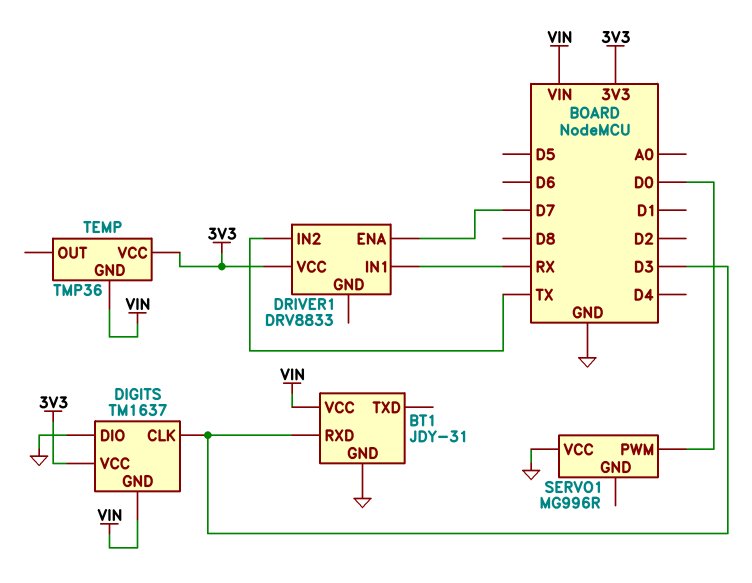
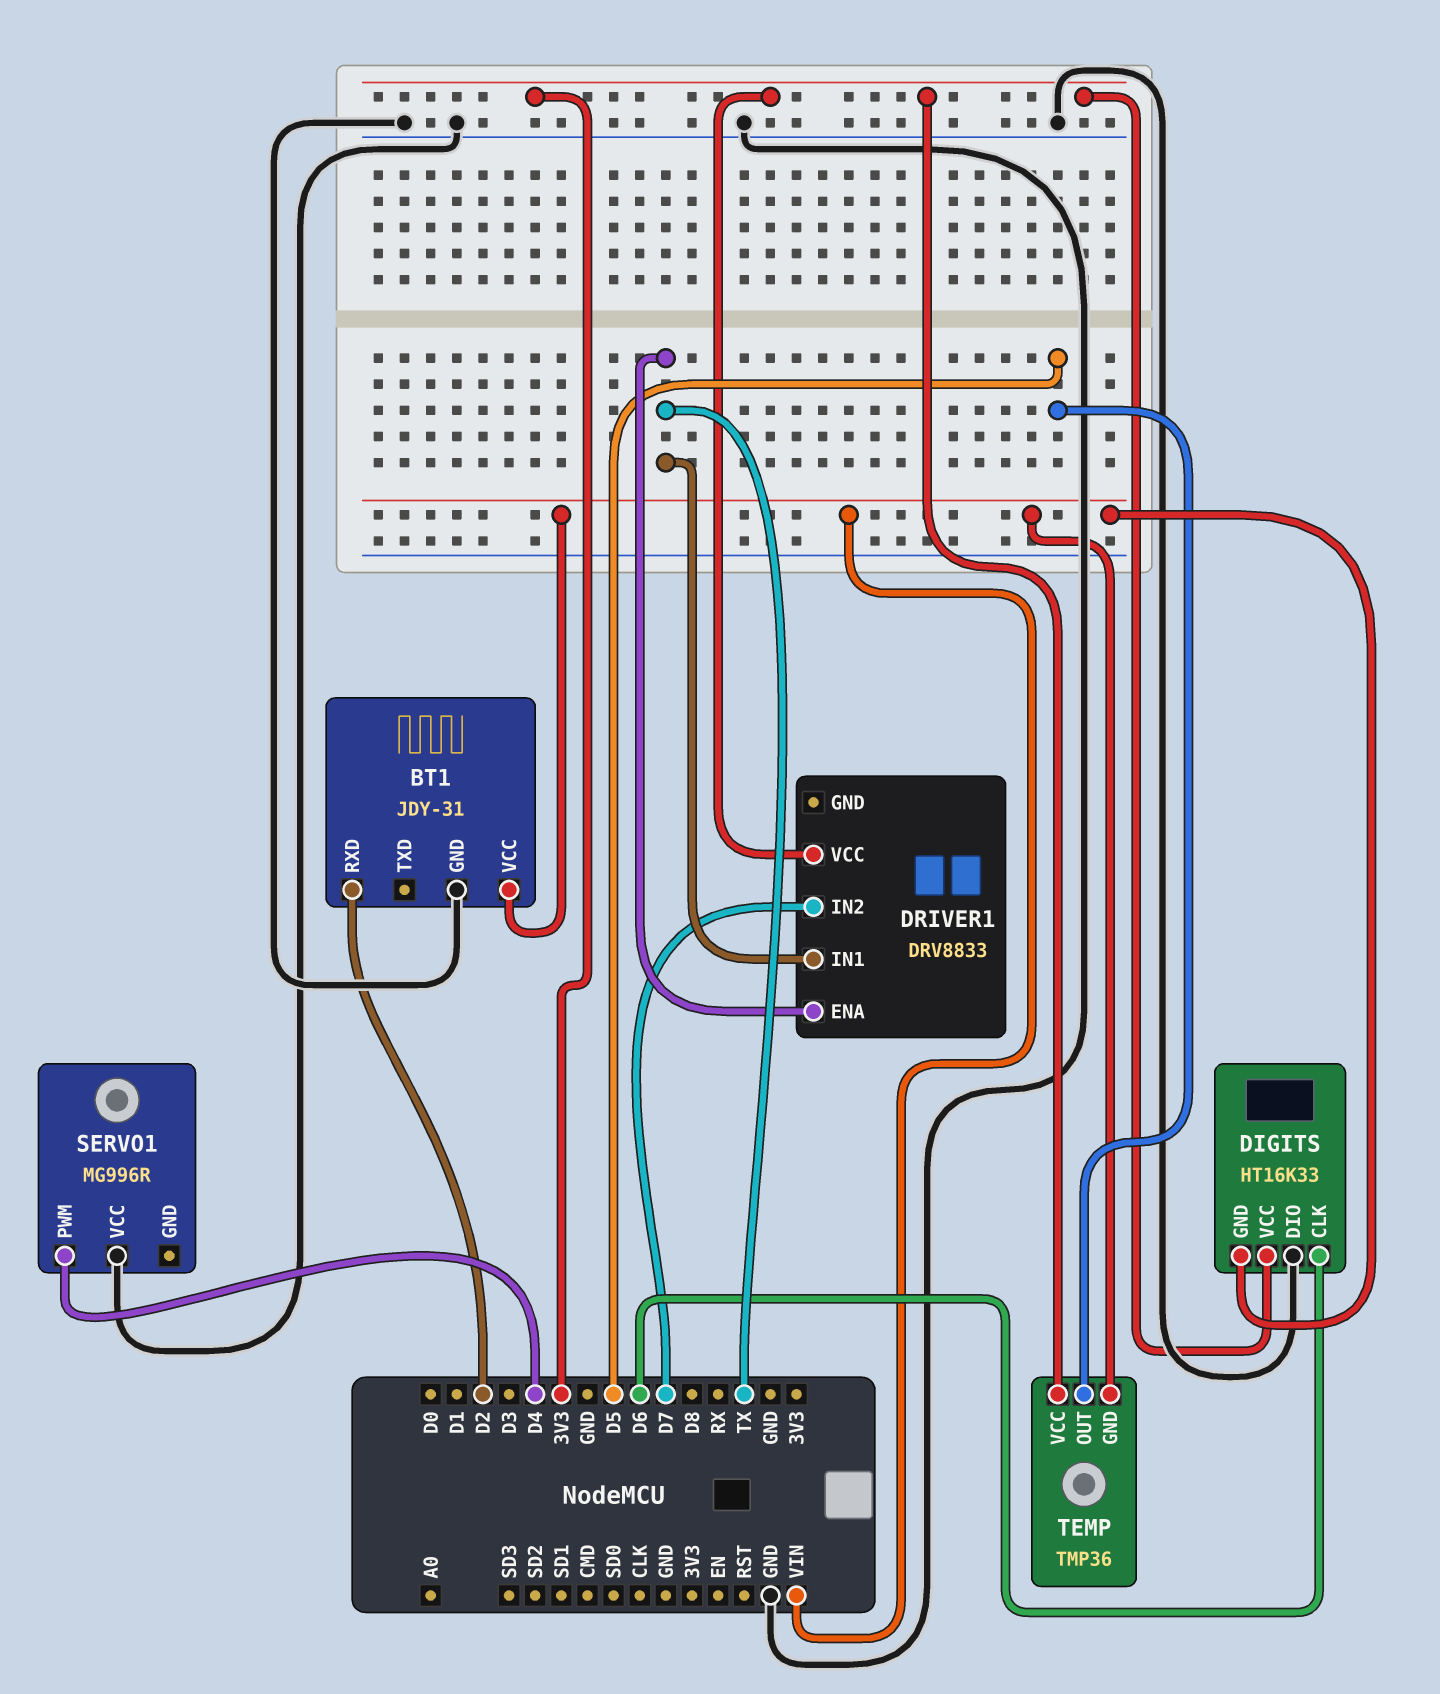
BT1 pin RXD: D3 -> D2
DIGITS: TM1637 -> HT16K33
DIGITS pin CLK: D3 -> D6
DRIVER1 pin ENA: D7 -> TX
DRIVER1 pin IN1: RX -> TX
DRIVER1 pin IN2: TX -> D7
SERVO1 pin PWM: D0 -> D4
TEMP pin OUT: none -> D5

